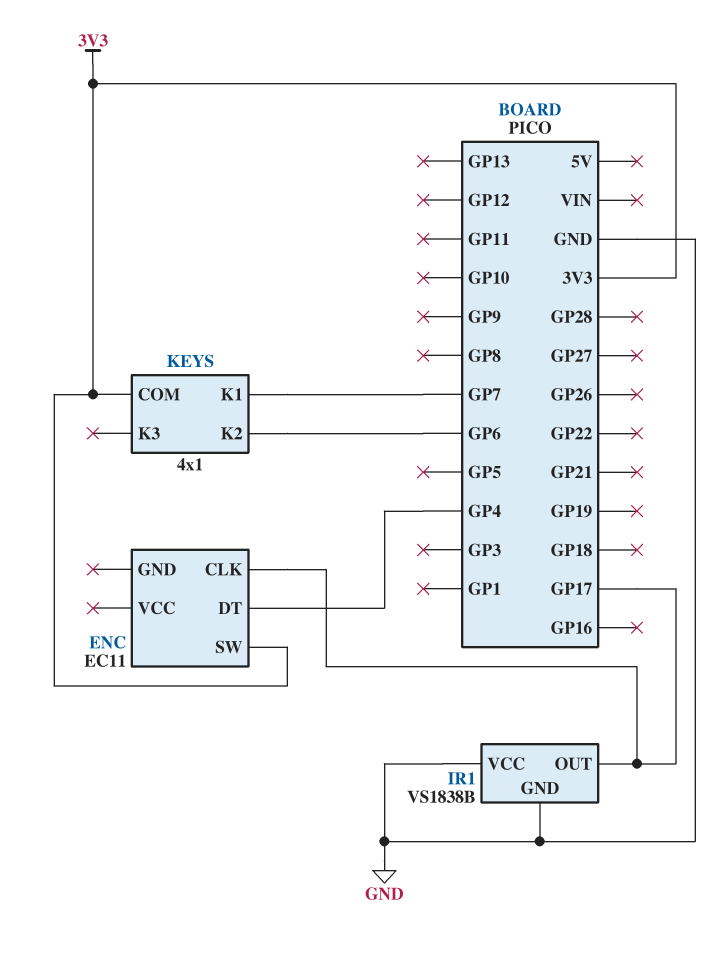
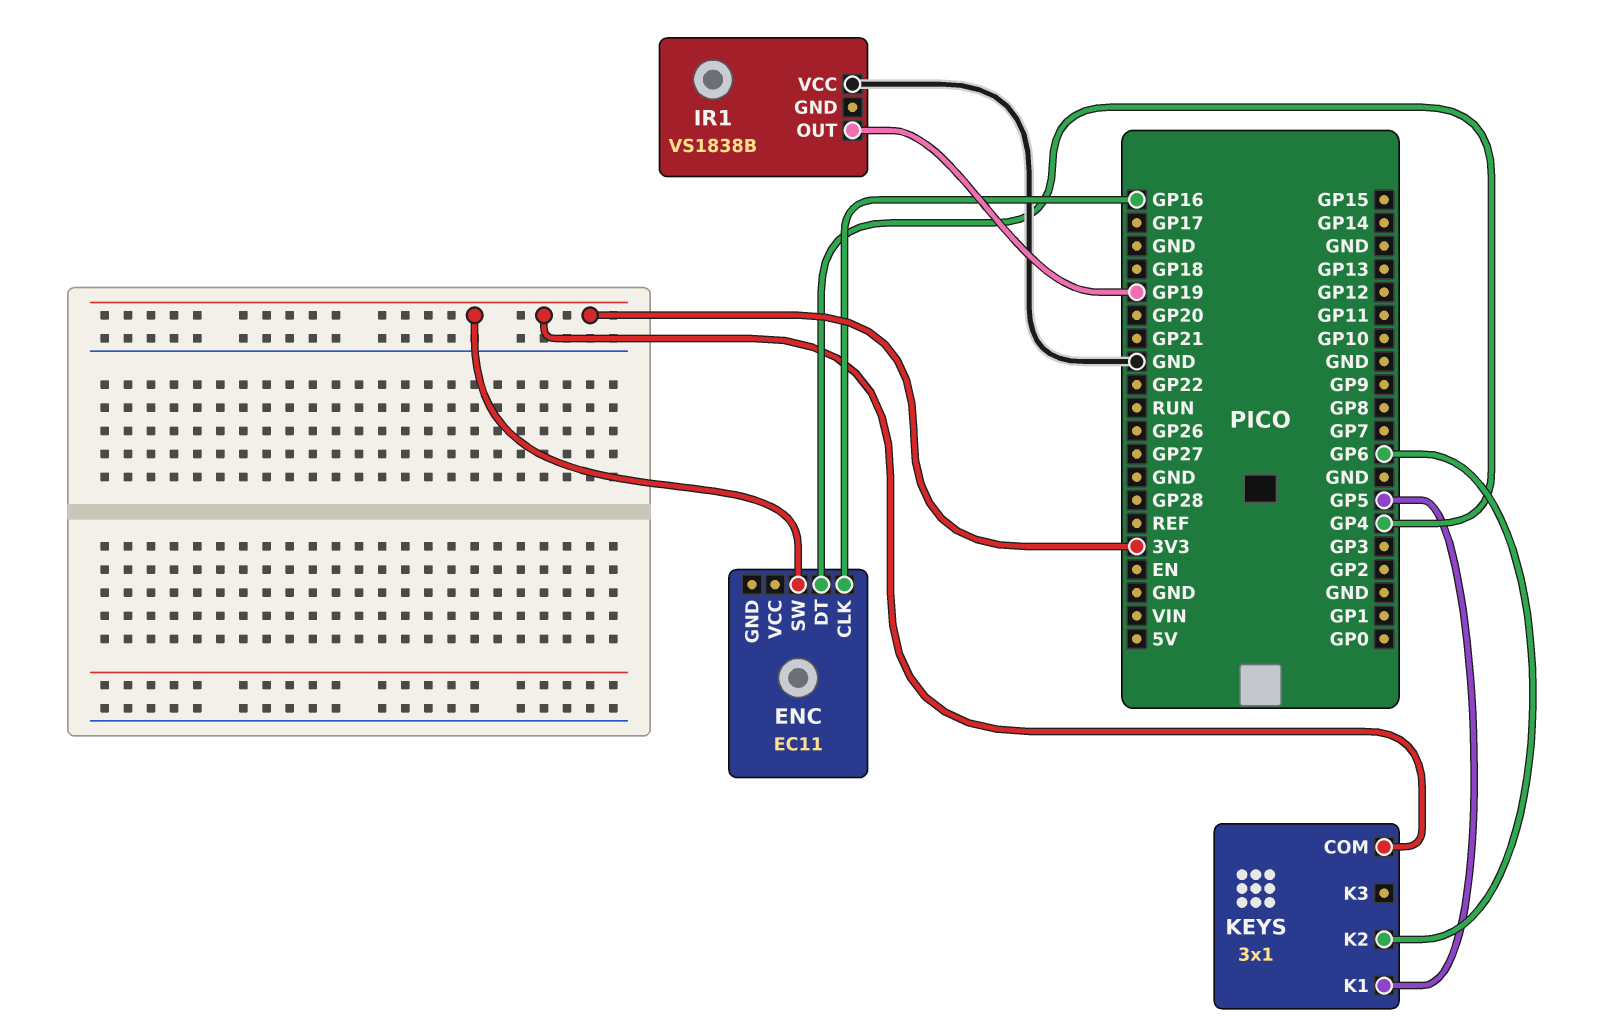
ENC pin CLK: GP17 -> GP16
IR1 pin GND: GND -> none
IR1 pin OUT: GP17 -> GP19
KEYS: 4x1 -> 3x1
KEYS pin K1: GP7 -> GP5

